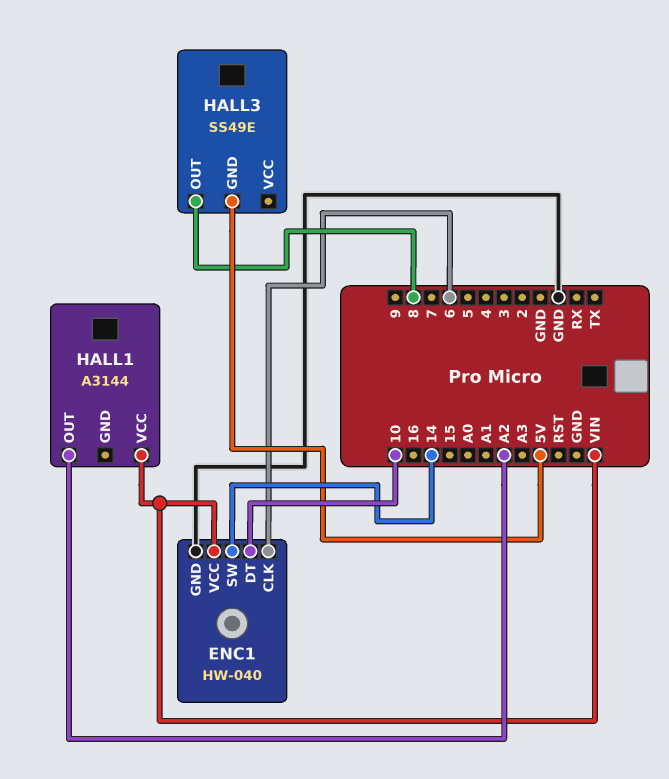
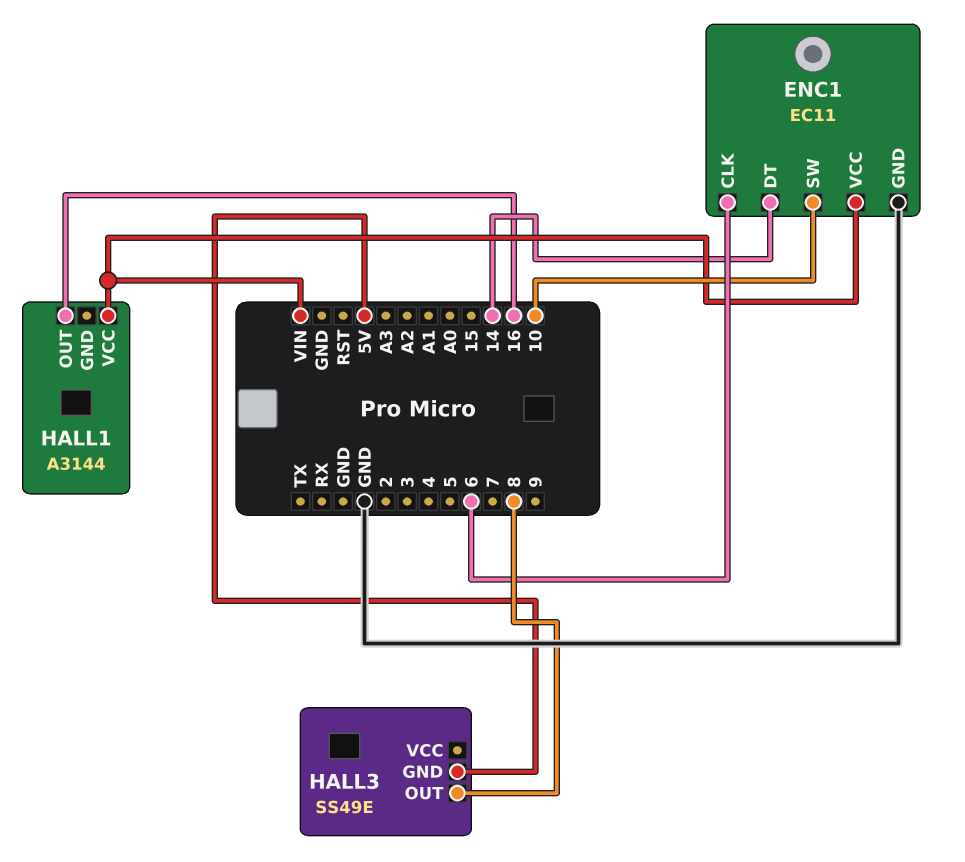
ENC1: HW-040 -> EC11
ENC1 pin DT: 10 -> 14
ENC1 pin SW: 14 -> 10
HALL1 pin OUT: A2 -> 16

